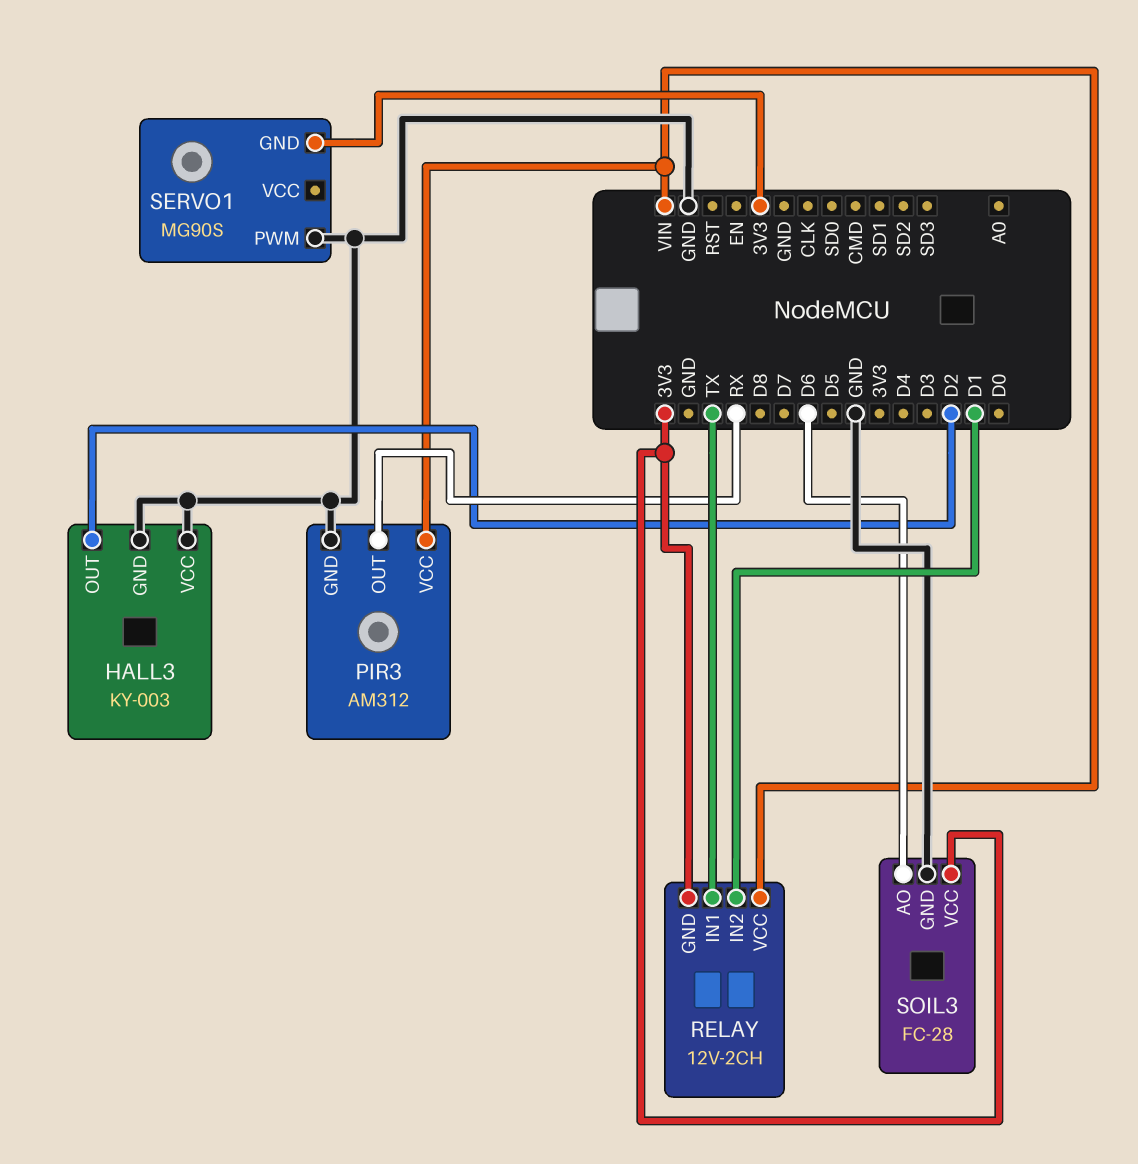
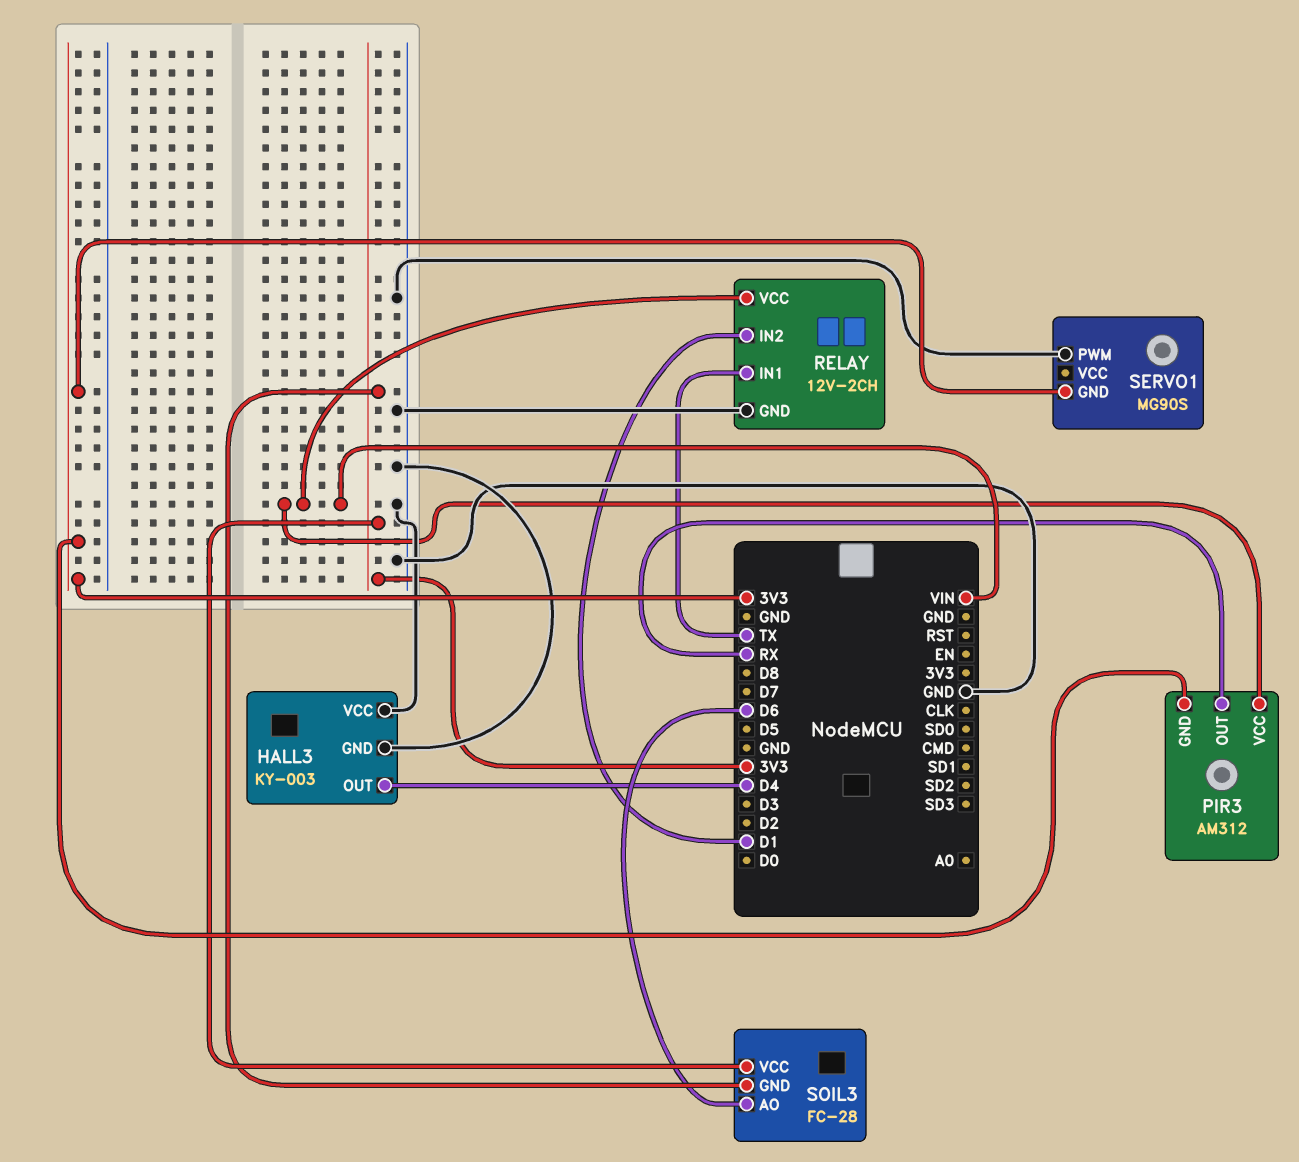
HALL3 pin OUT: D2 -> D4
PIR3 pin GND: GND -> 3V3
RELAY pin GND: 3V3 -> GND
SOIL3 pin GND: GND -> 3V3

